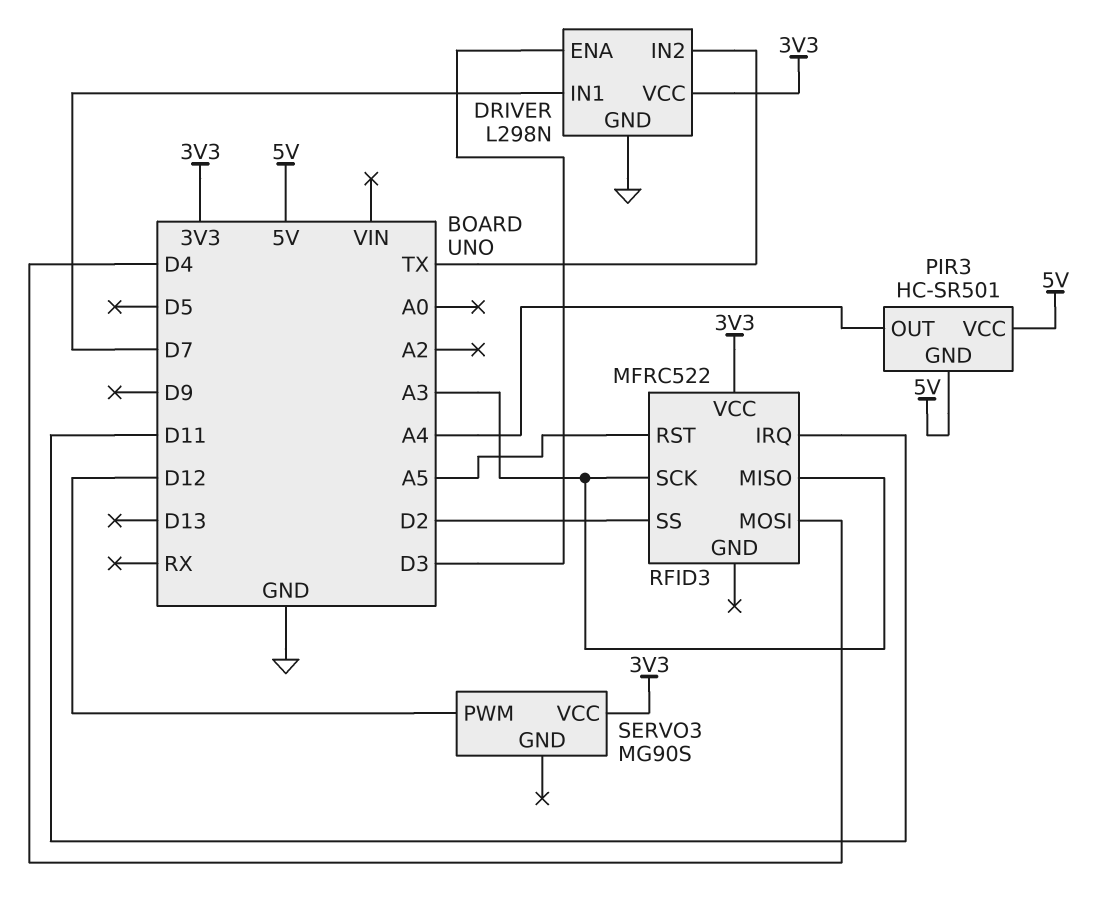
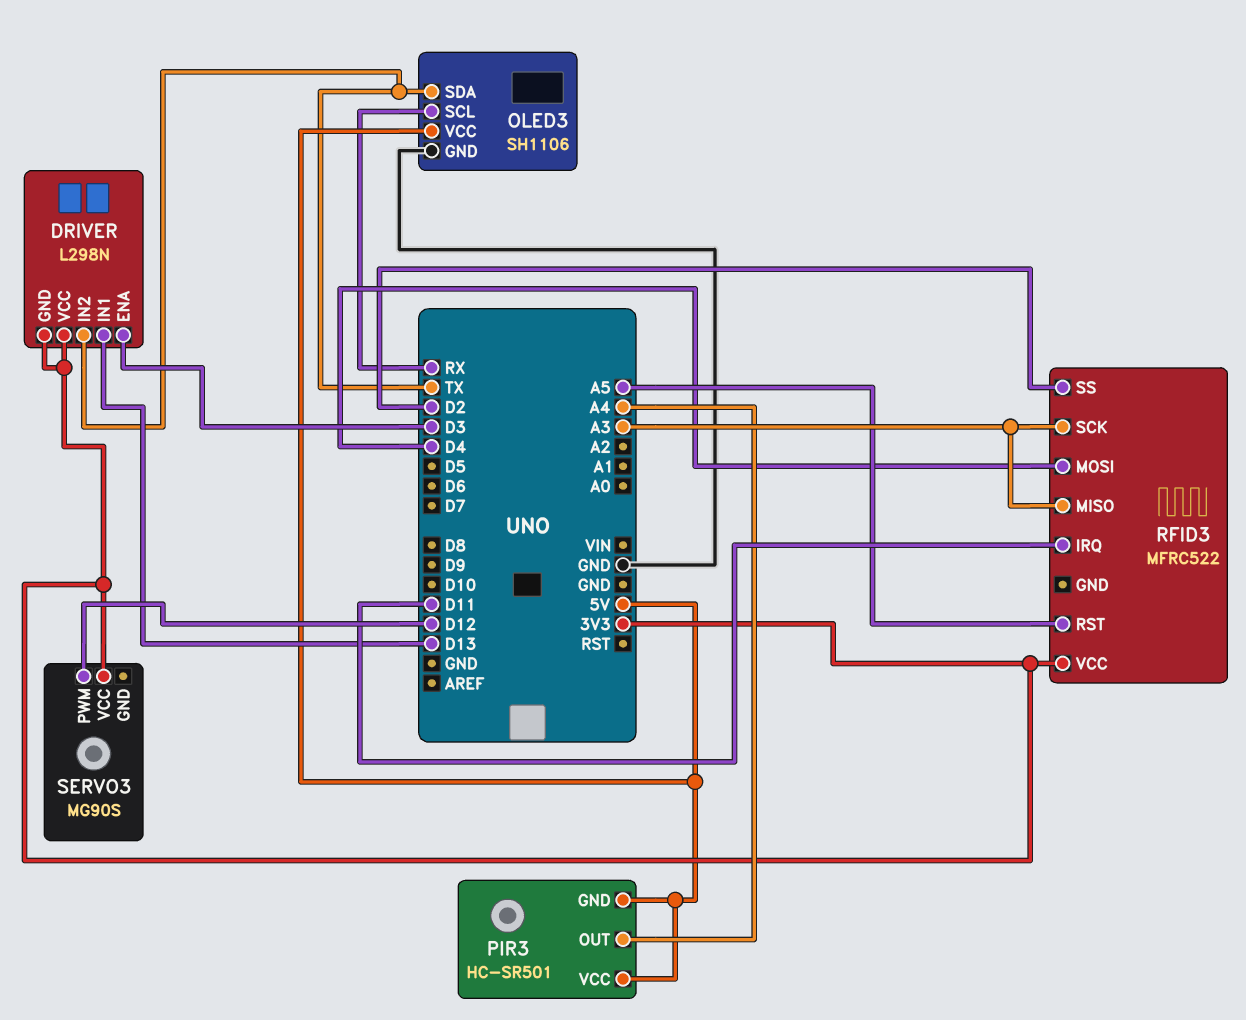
DRIVER pin GND: GND -> 3V3
DRIVER pin IN1: D7 -> D13
OLED3: none -> SH1106
OLED3 pin GND: none -> GND
OLED3 pin SCL: none -> RX
OLED3 pin SDA: none -> TX
OLED3 pin VCC: none -> 5V

